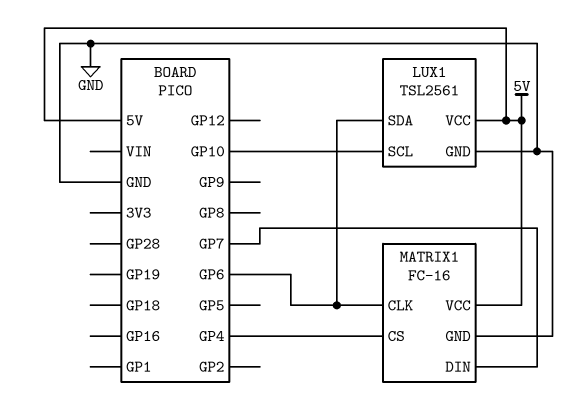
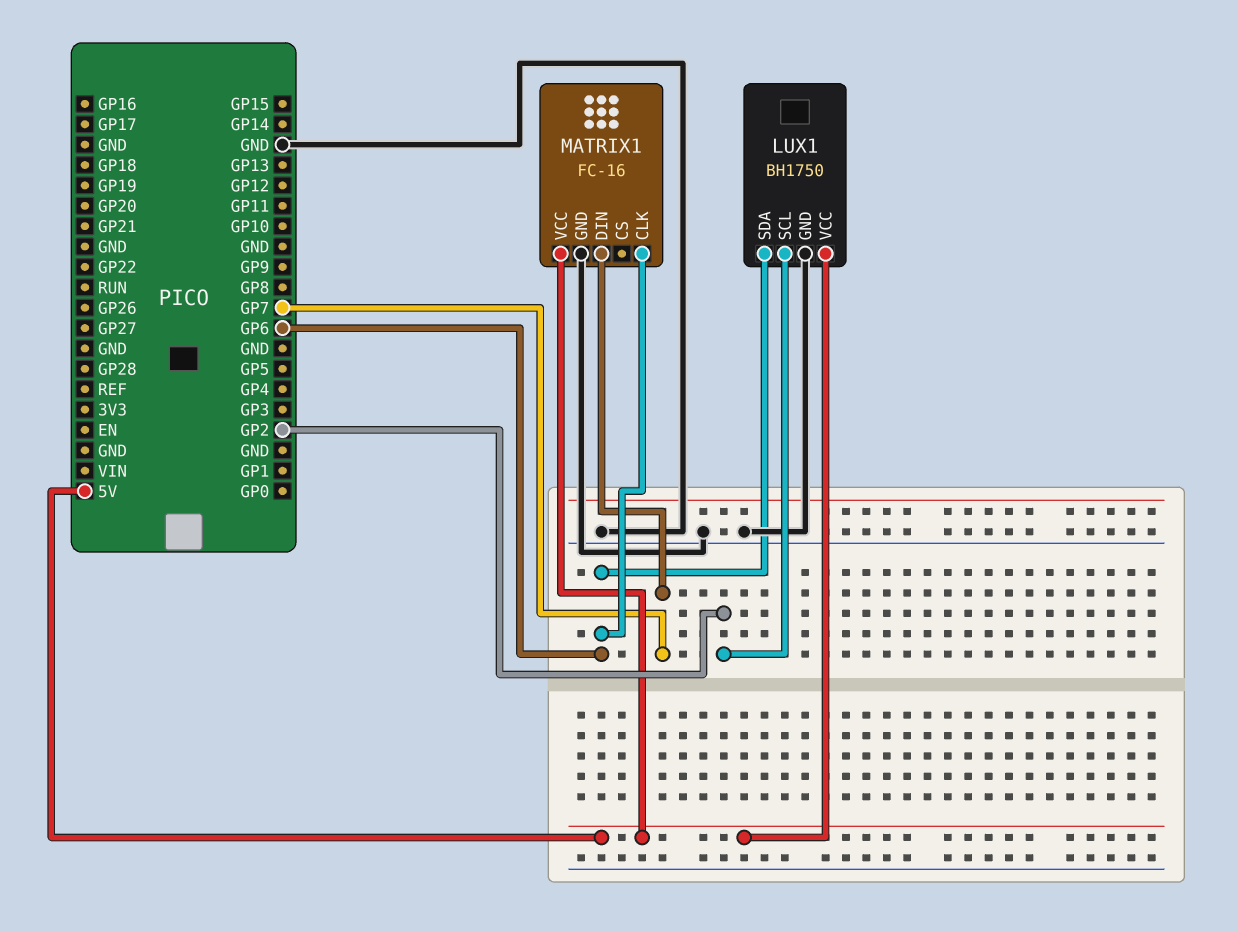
LUX1: TSL2561 -> BH1750
LUX1 pin SCL: GP10 -> GP2
MATRIX1 pin CS: GP4 -> none

